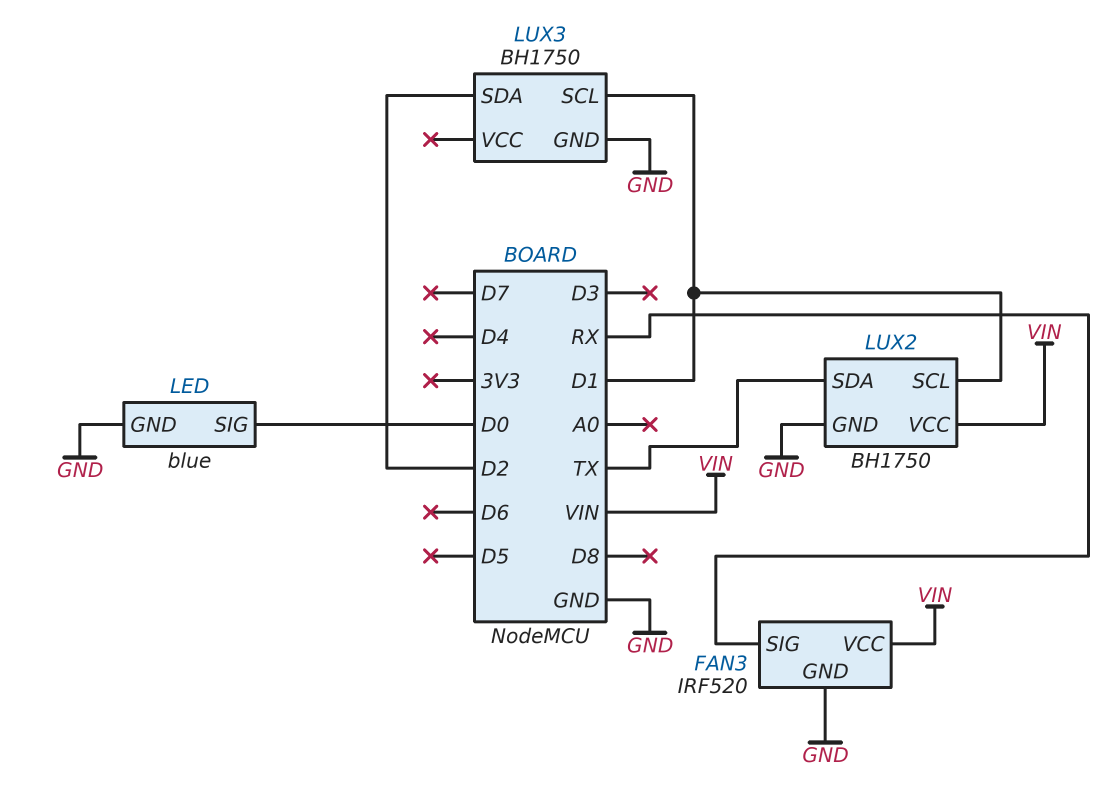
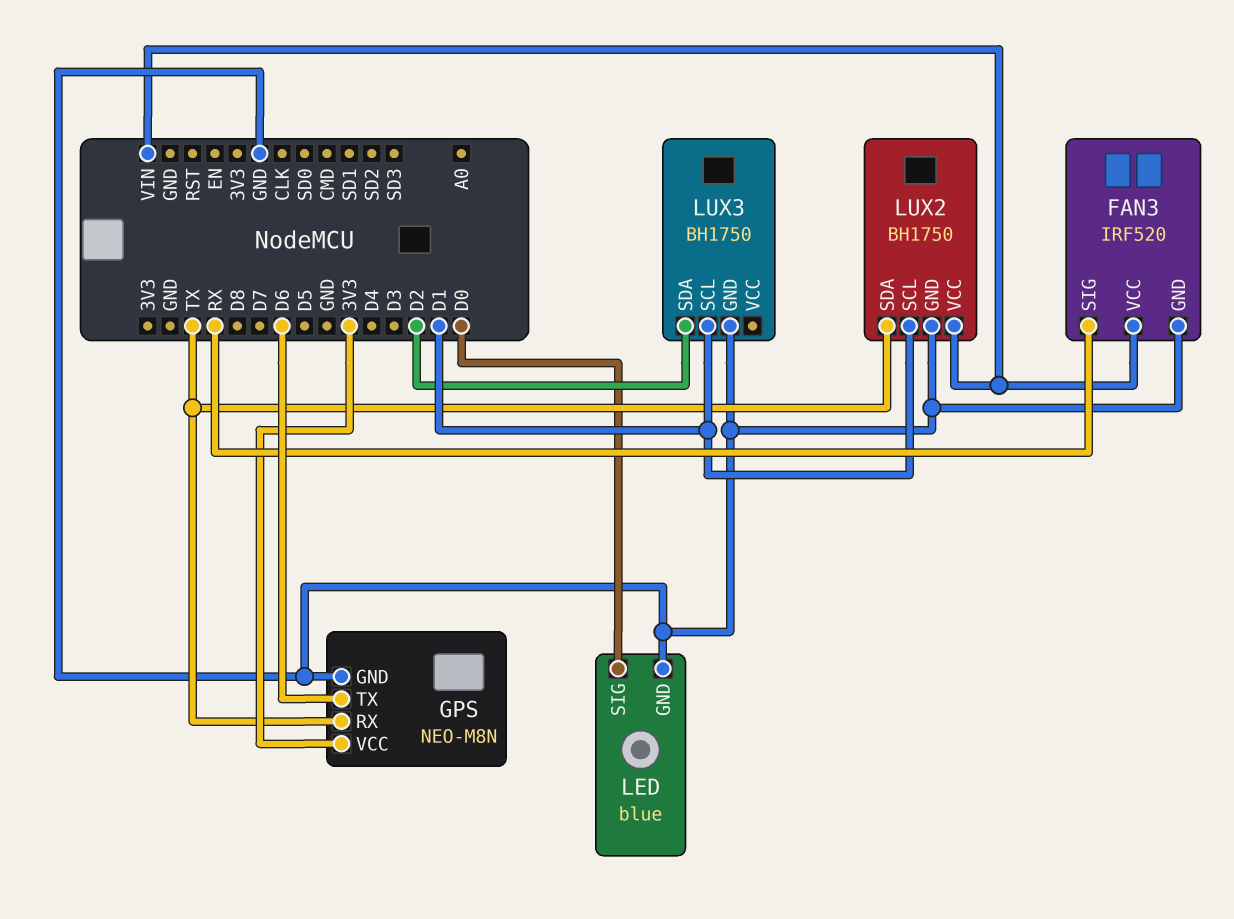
GPS: none -> NEO-M8N
GPS pin GND: none -> GND
GPS pin RX: none -> TX
GPS pin TX: none -> D6
GPS pin VCC: none -> 3V3

